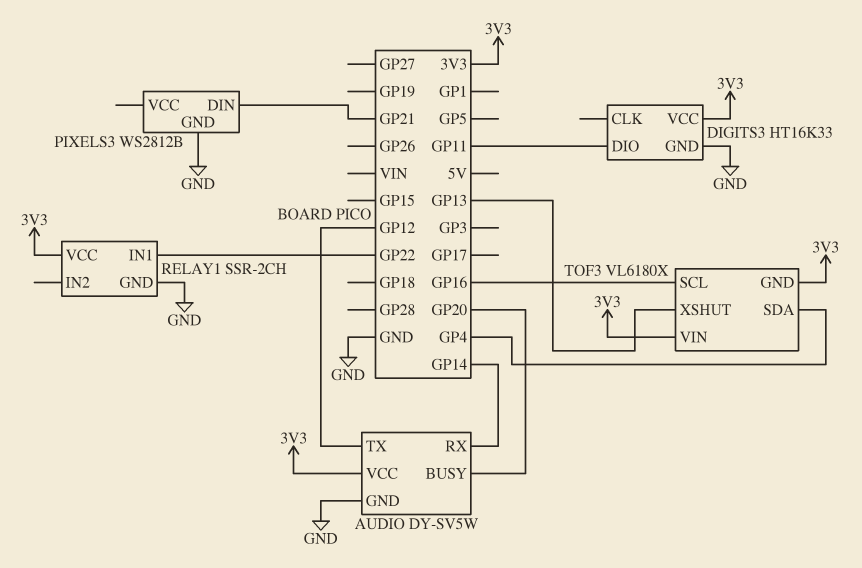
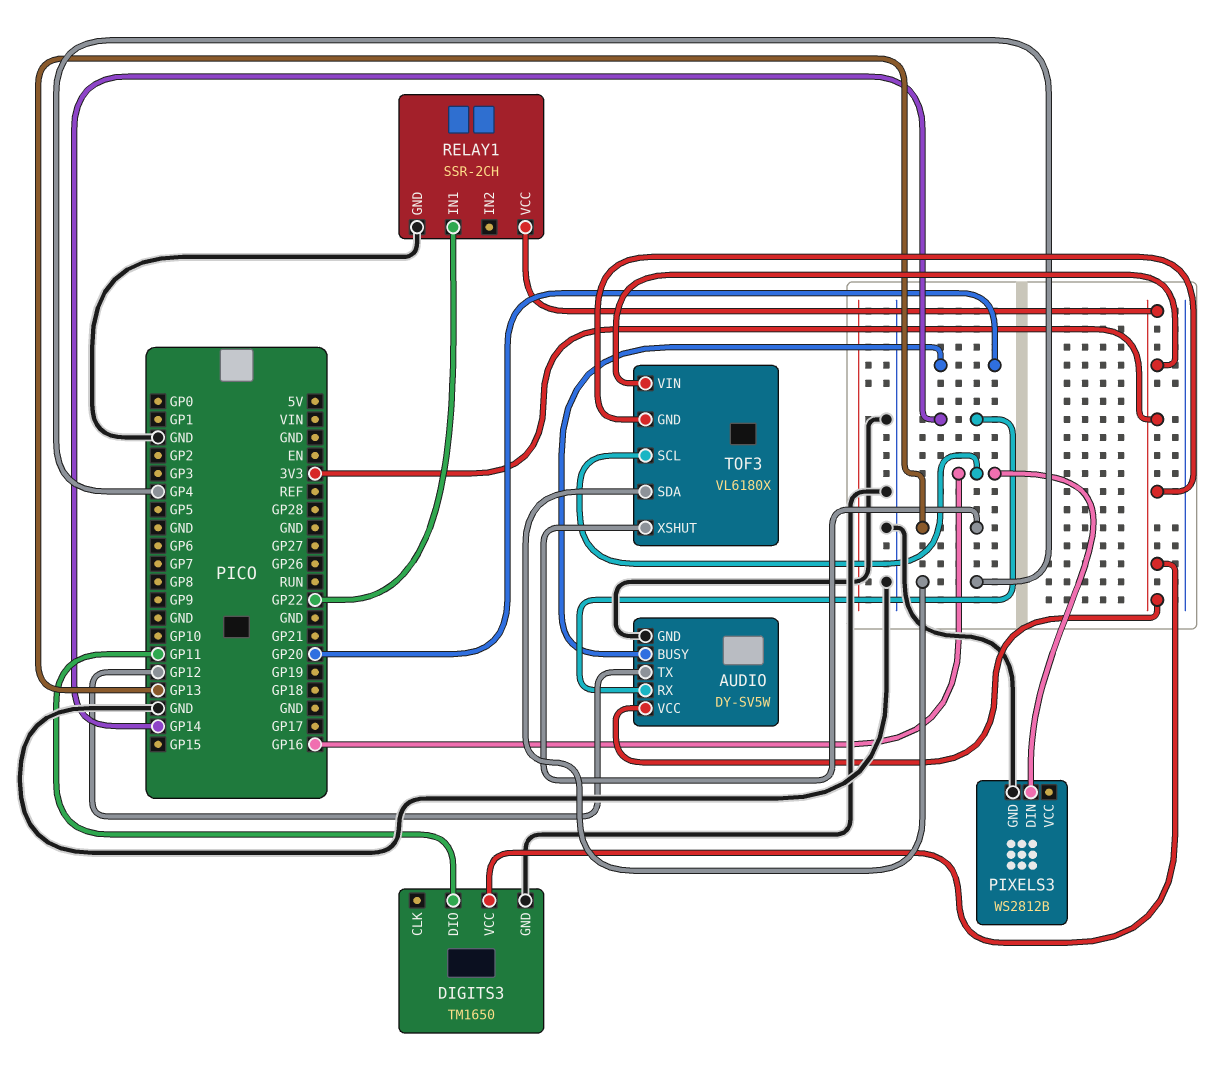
DIGITS3: HT16K33 -> TM1650
PIXELS3 pin DIN: GP21 -> GP16

